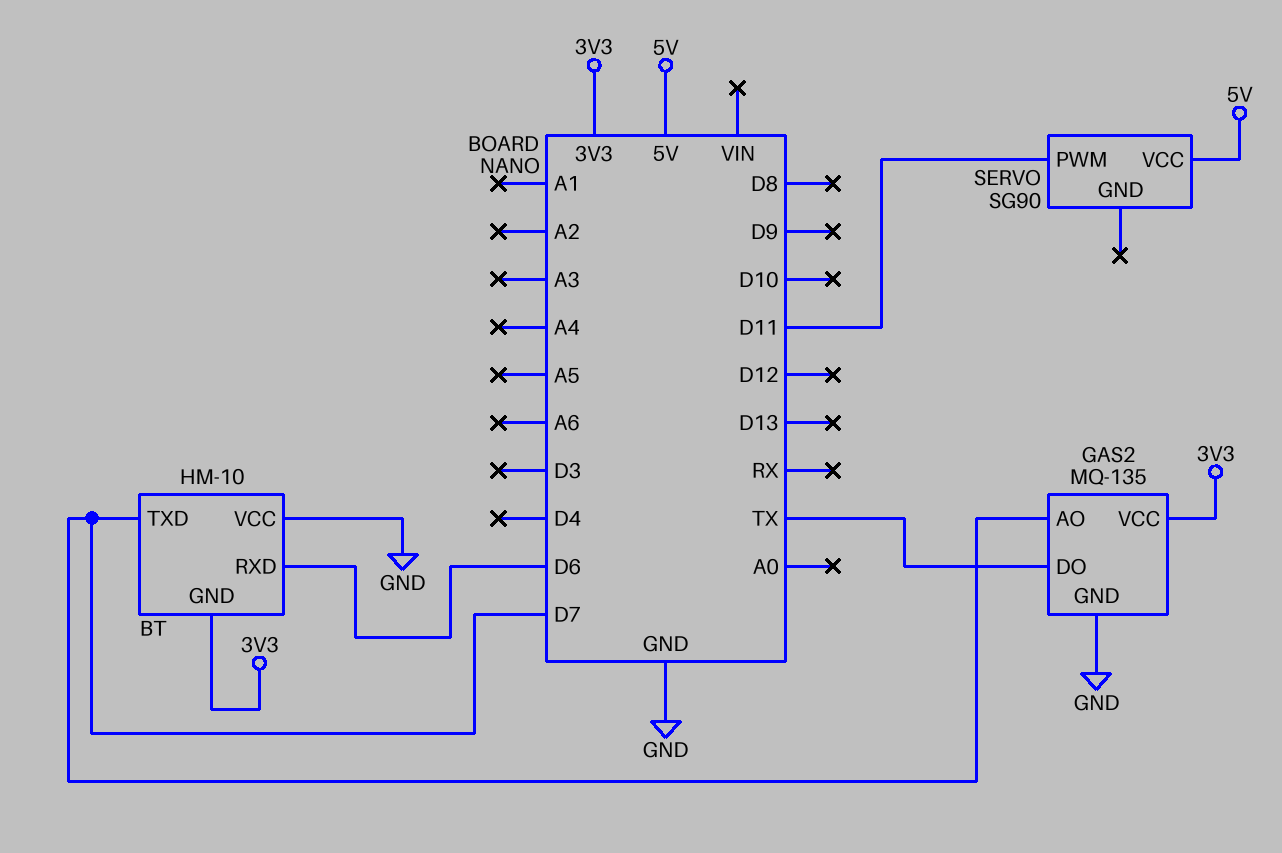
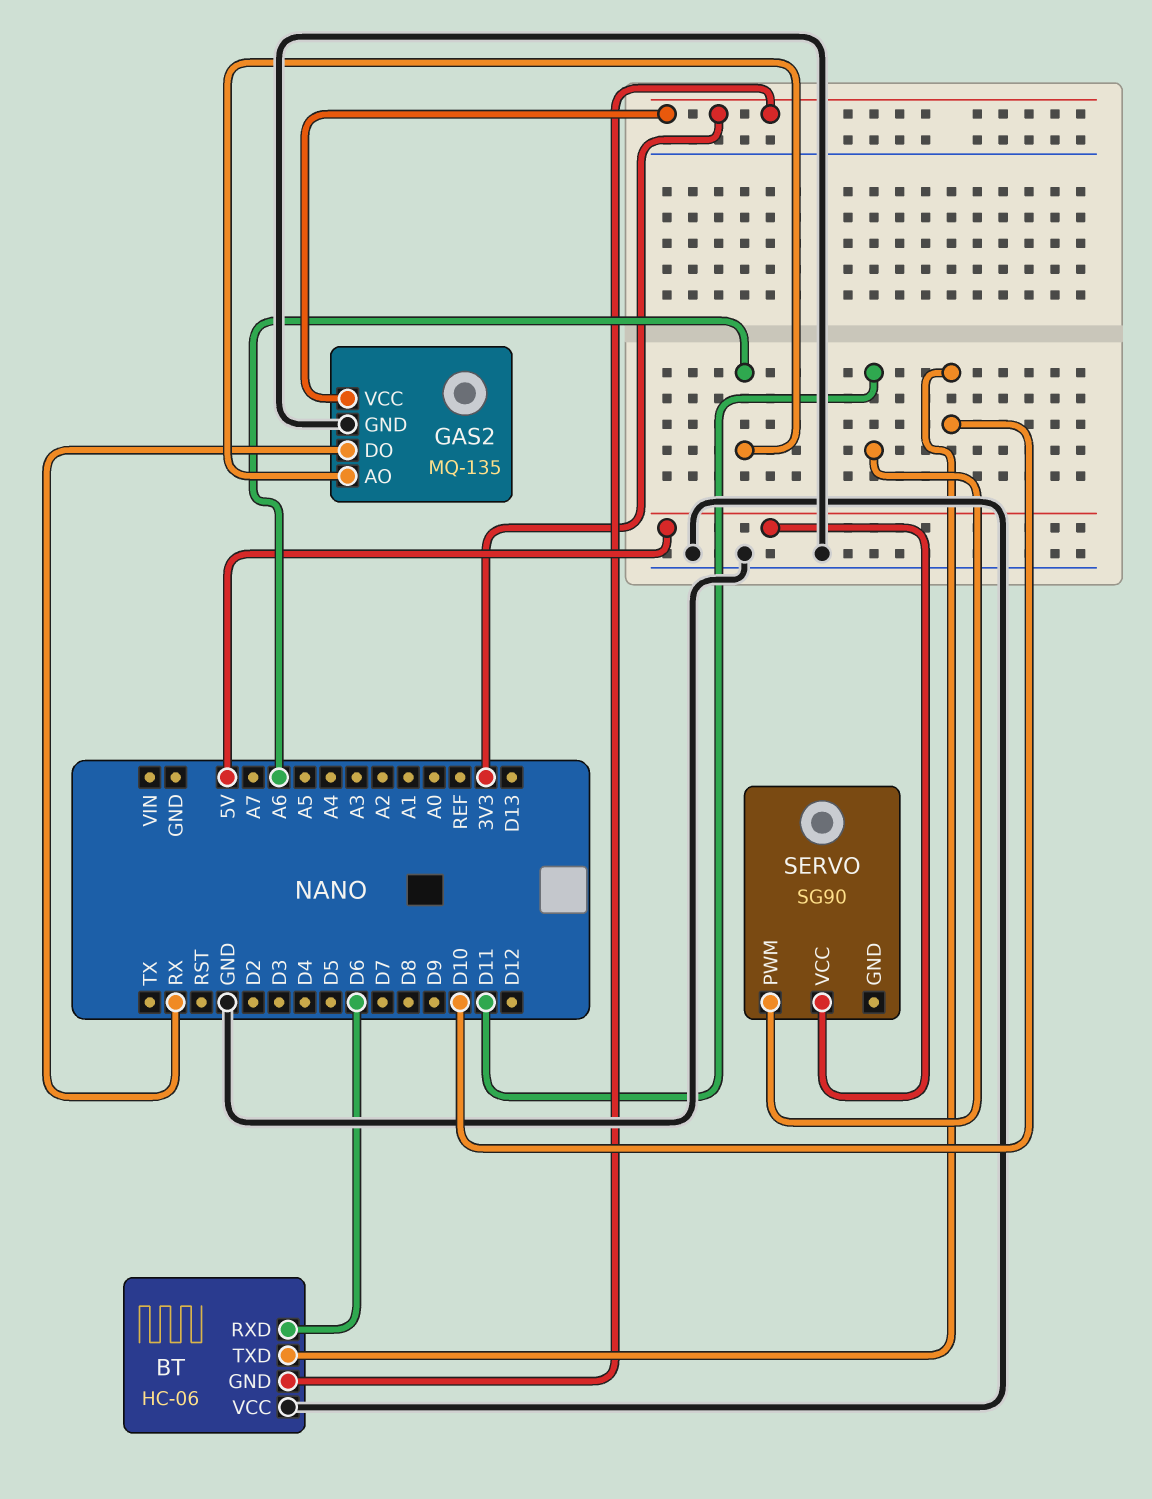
BT: HM-10 -> HC-06
BT pin TXD: D7 -> D10
GAS2 pin AO: D7 -> A6
GAS2 pin DO: TX -> RX

